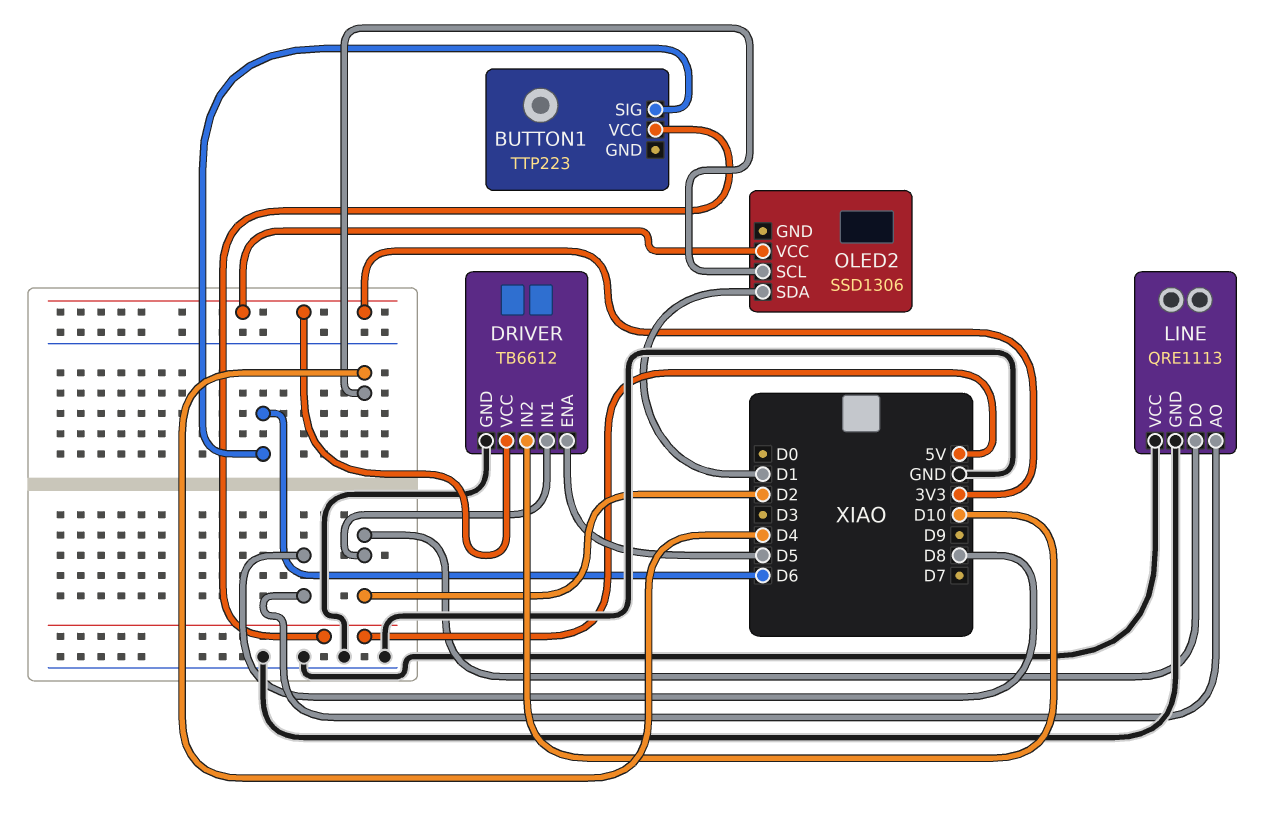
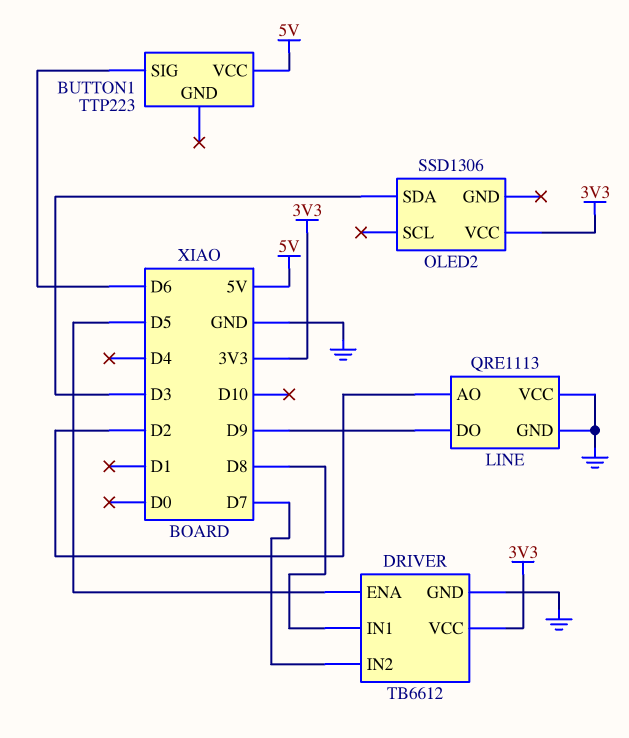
DRIVER pin IN1: D2 -> D8
DRIVER pin IN2: D10 -> D7
LINE pin AO: D8 -> D2
LINE pin DO: D2 -> D9
OLED2 pin SCL: D4 -> none
OLED2 pin SDA: D1 -> D3

